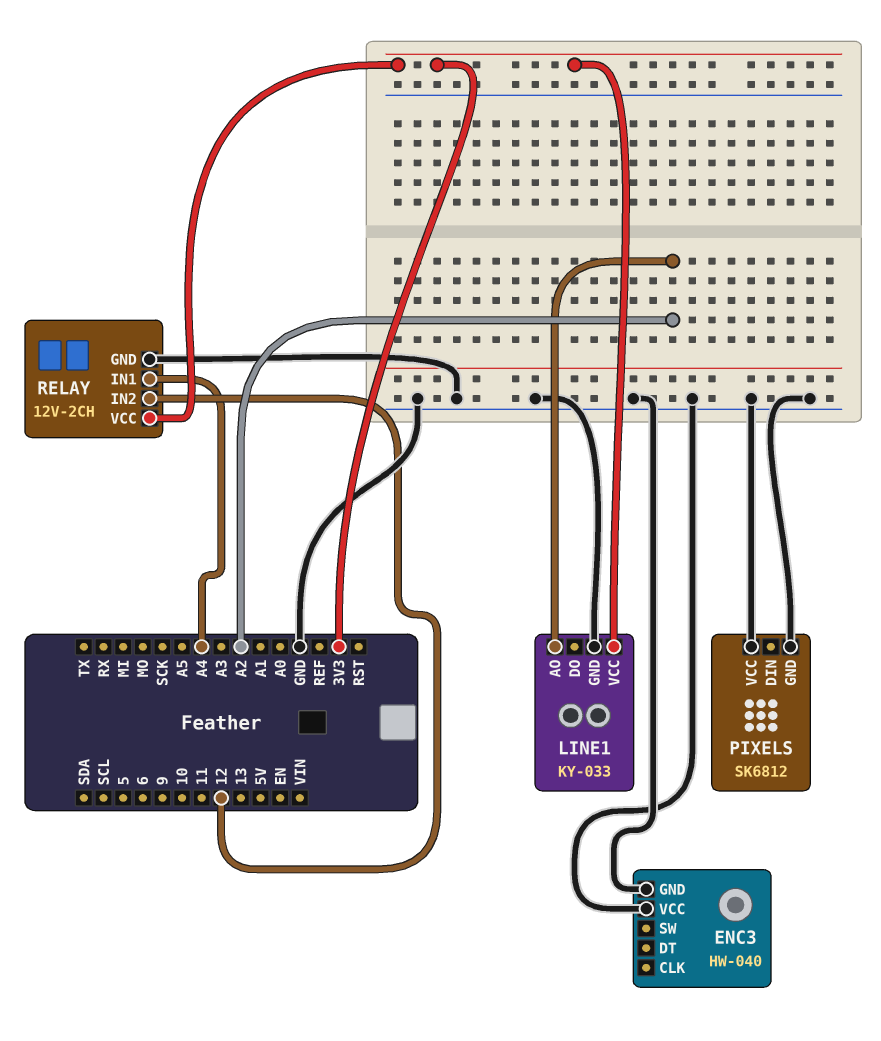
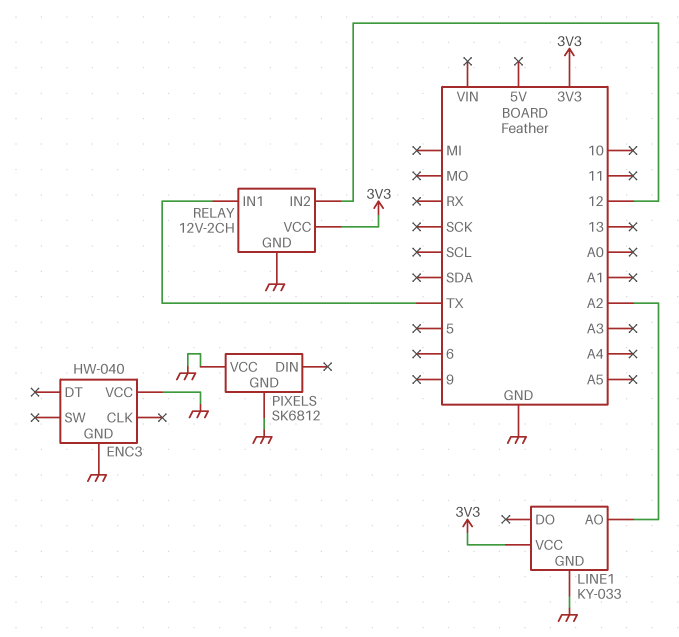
RELAY pin IN1: A4 -> TX

